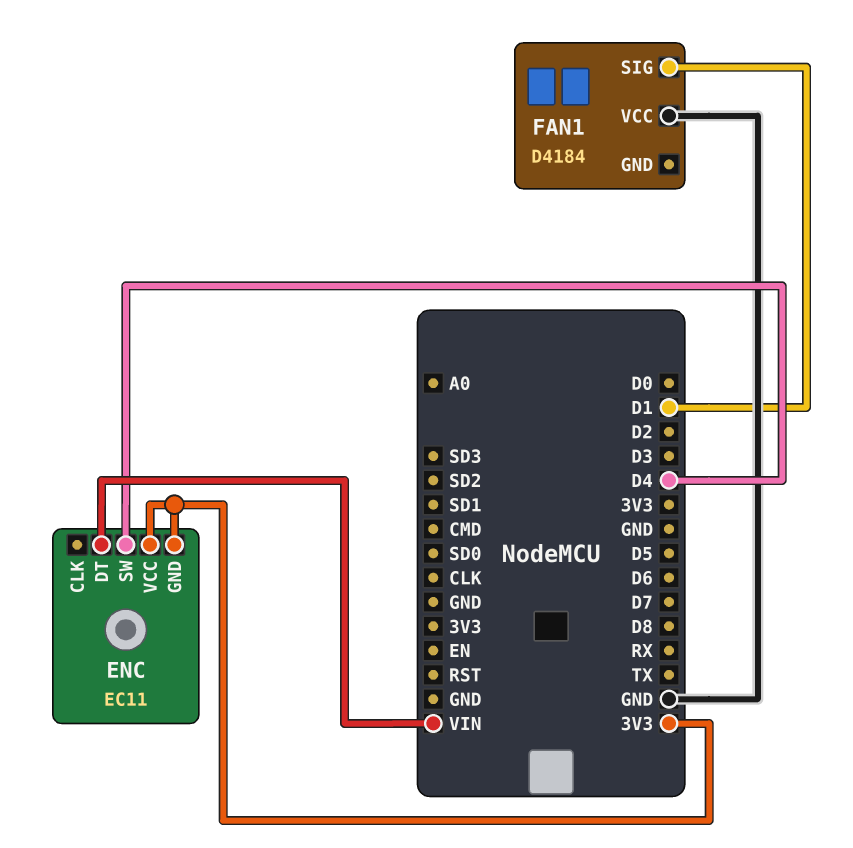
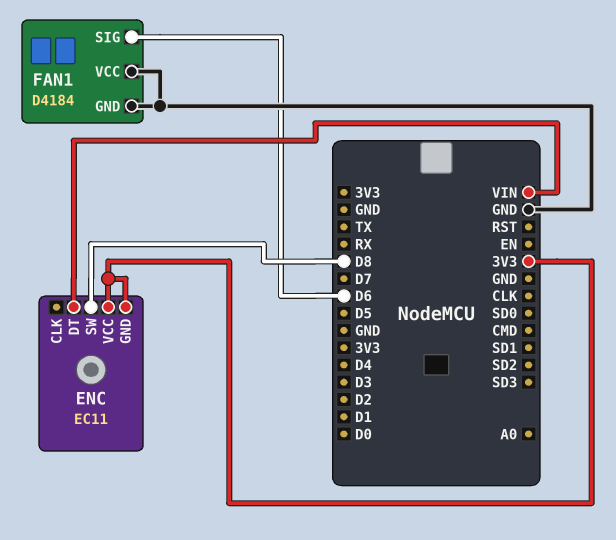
ENC pin SW: D4 -> D8
FAN1 pin GND: none -> GND
FAN1 pin SIG: D1 -> D6

